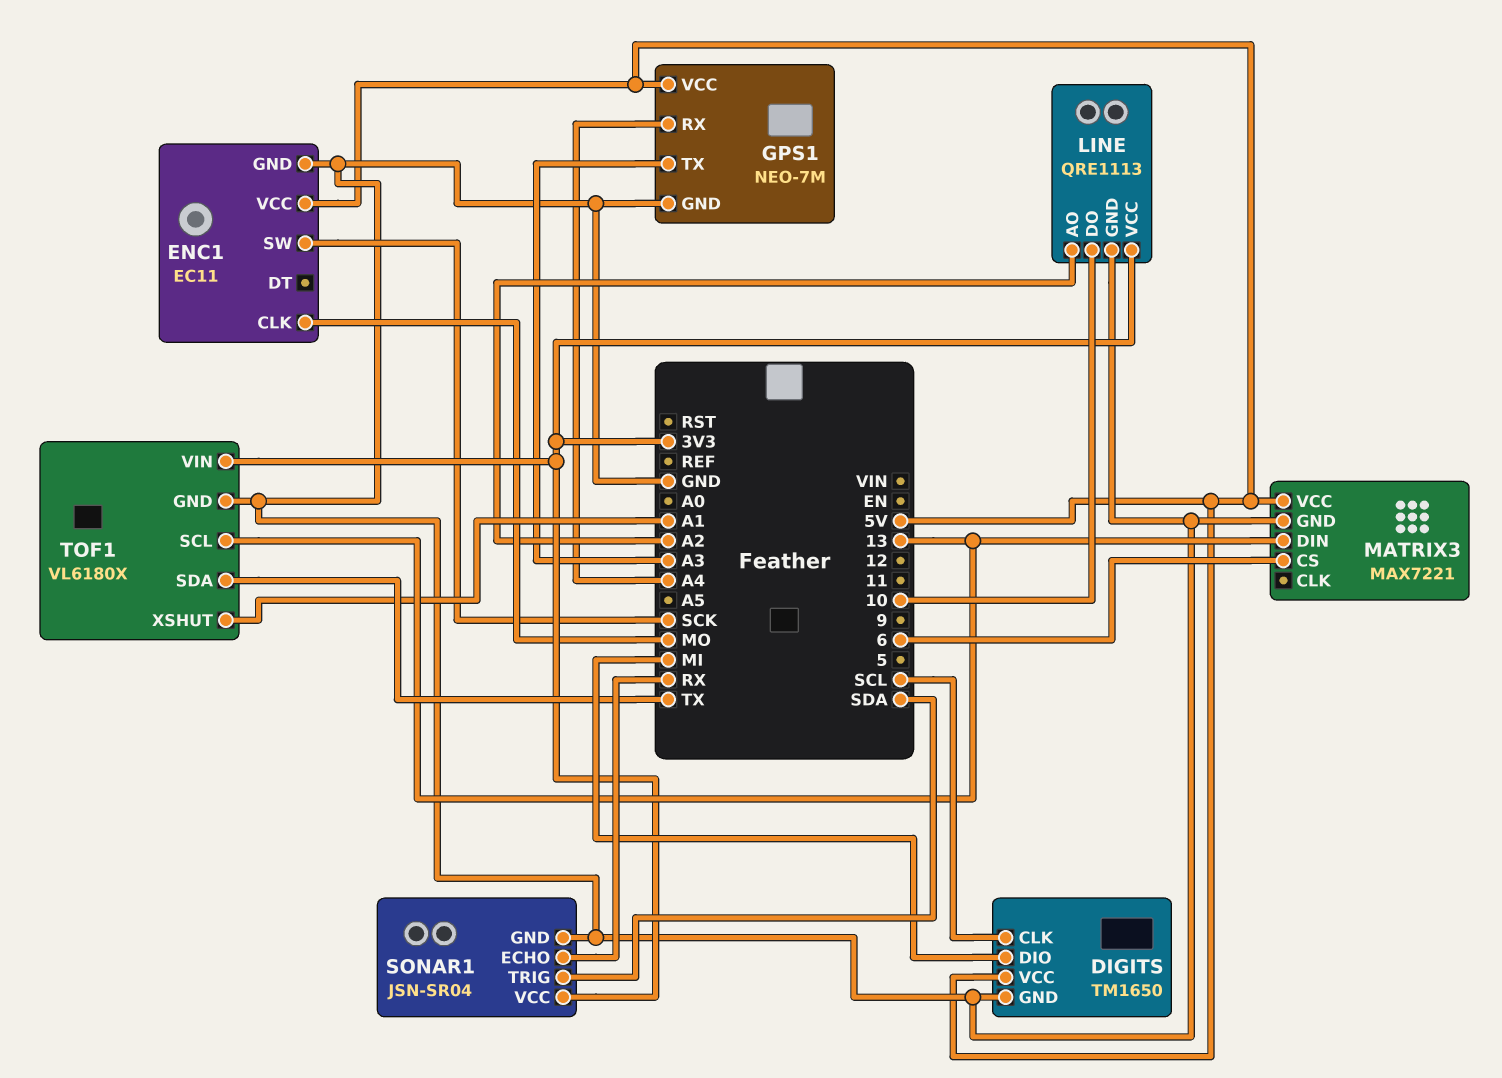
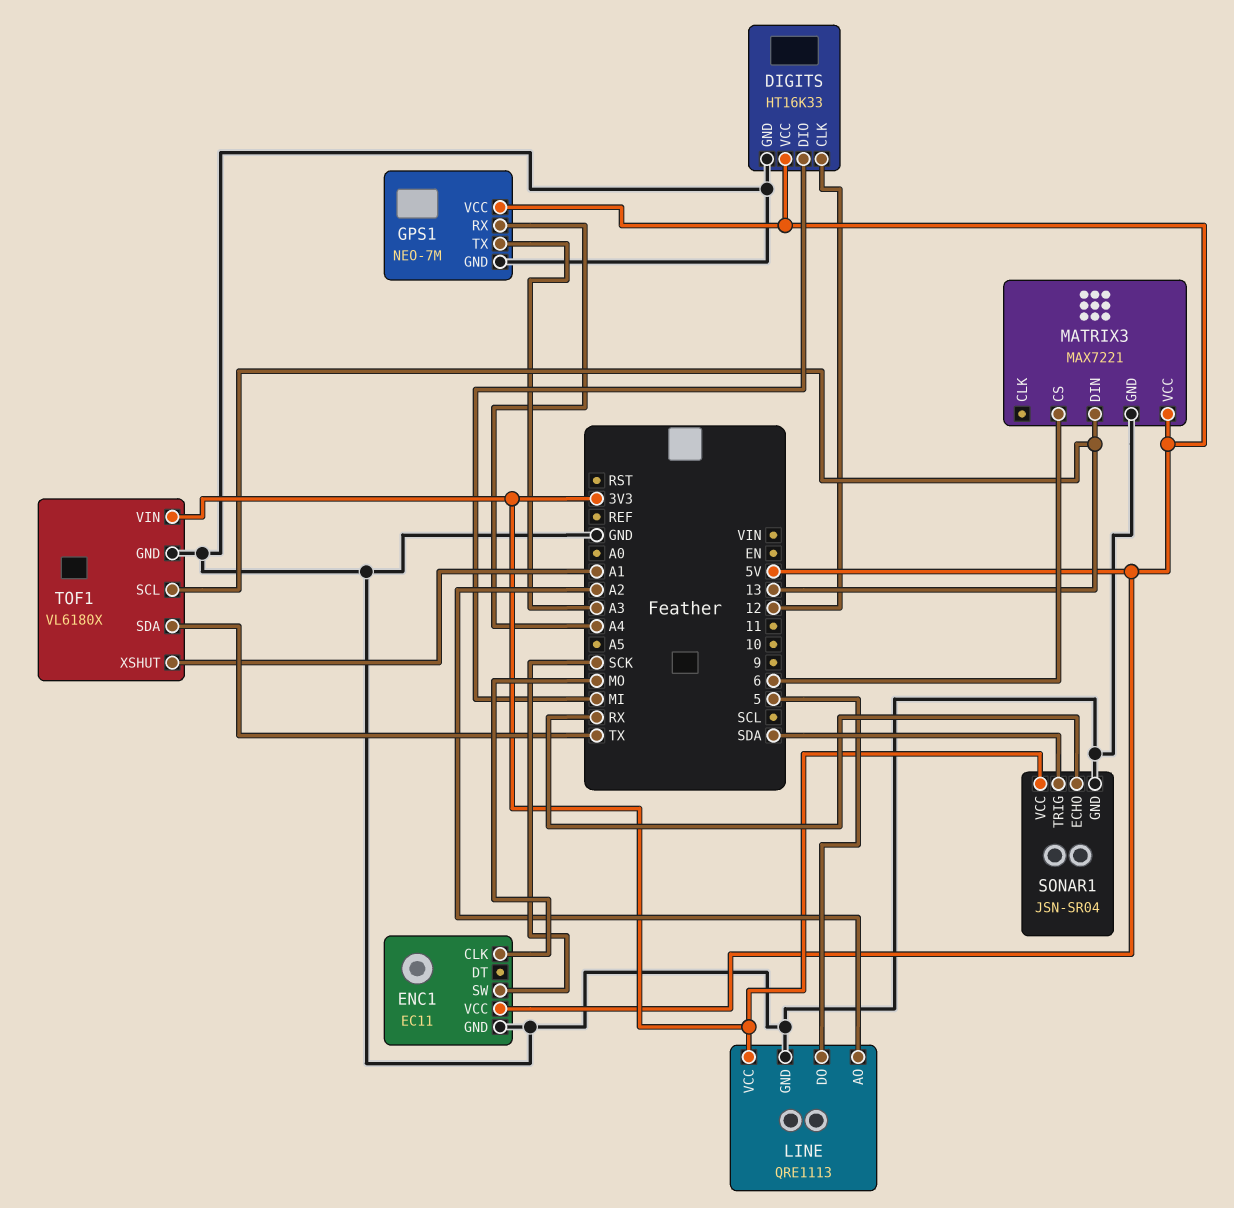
DIGITS: TM1650 -> HT16K33
DIGITS pin CLK: SCL -> 12
LINE pin DO: 10 -> 5

